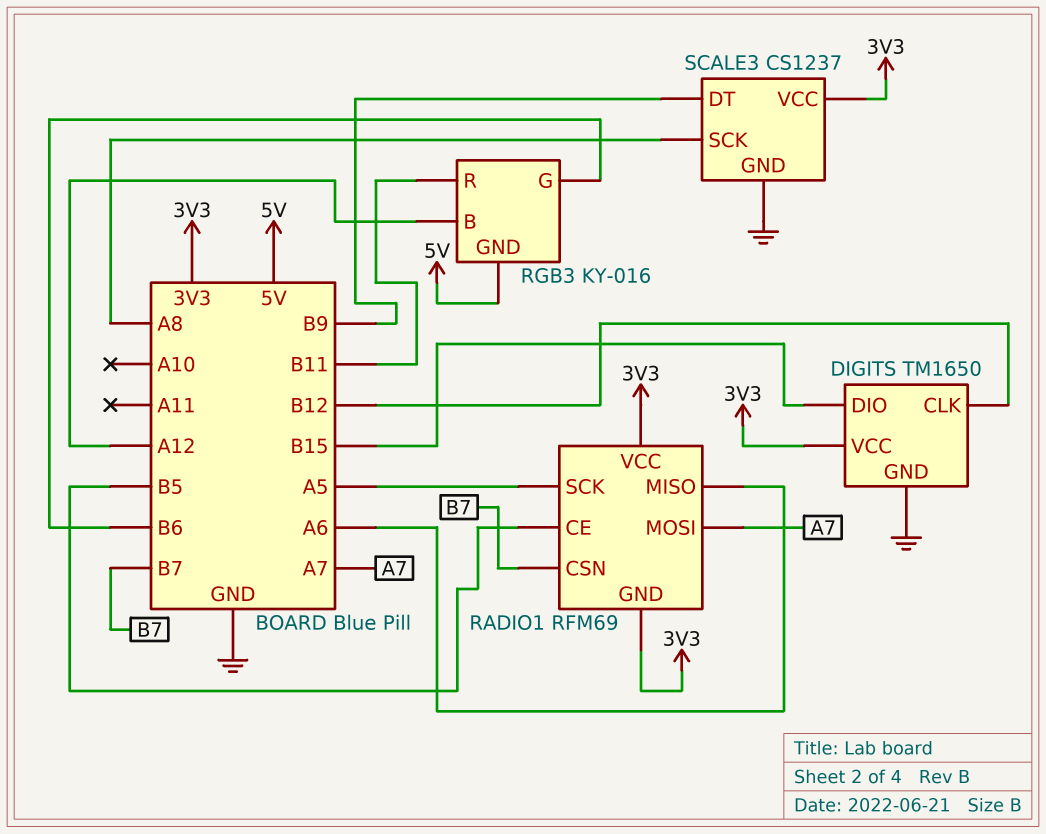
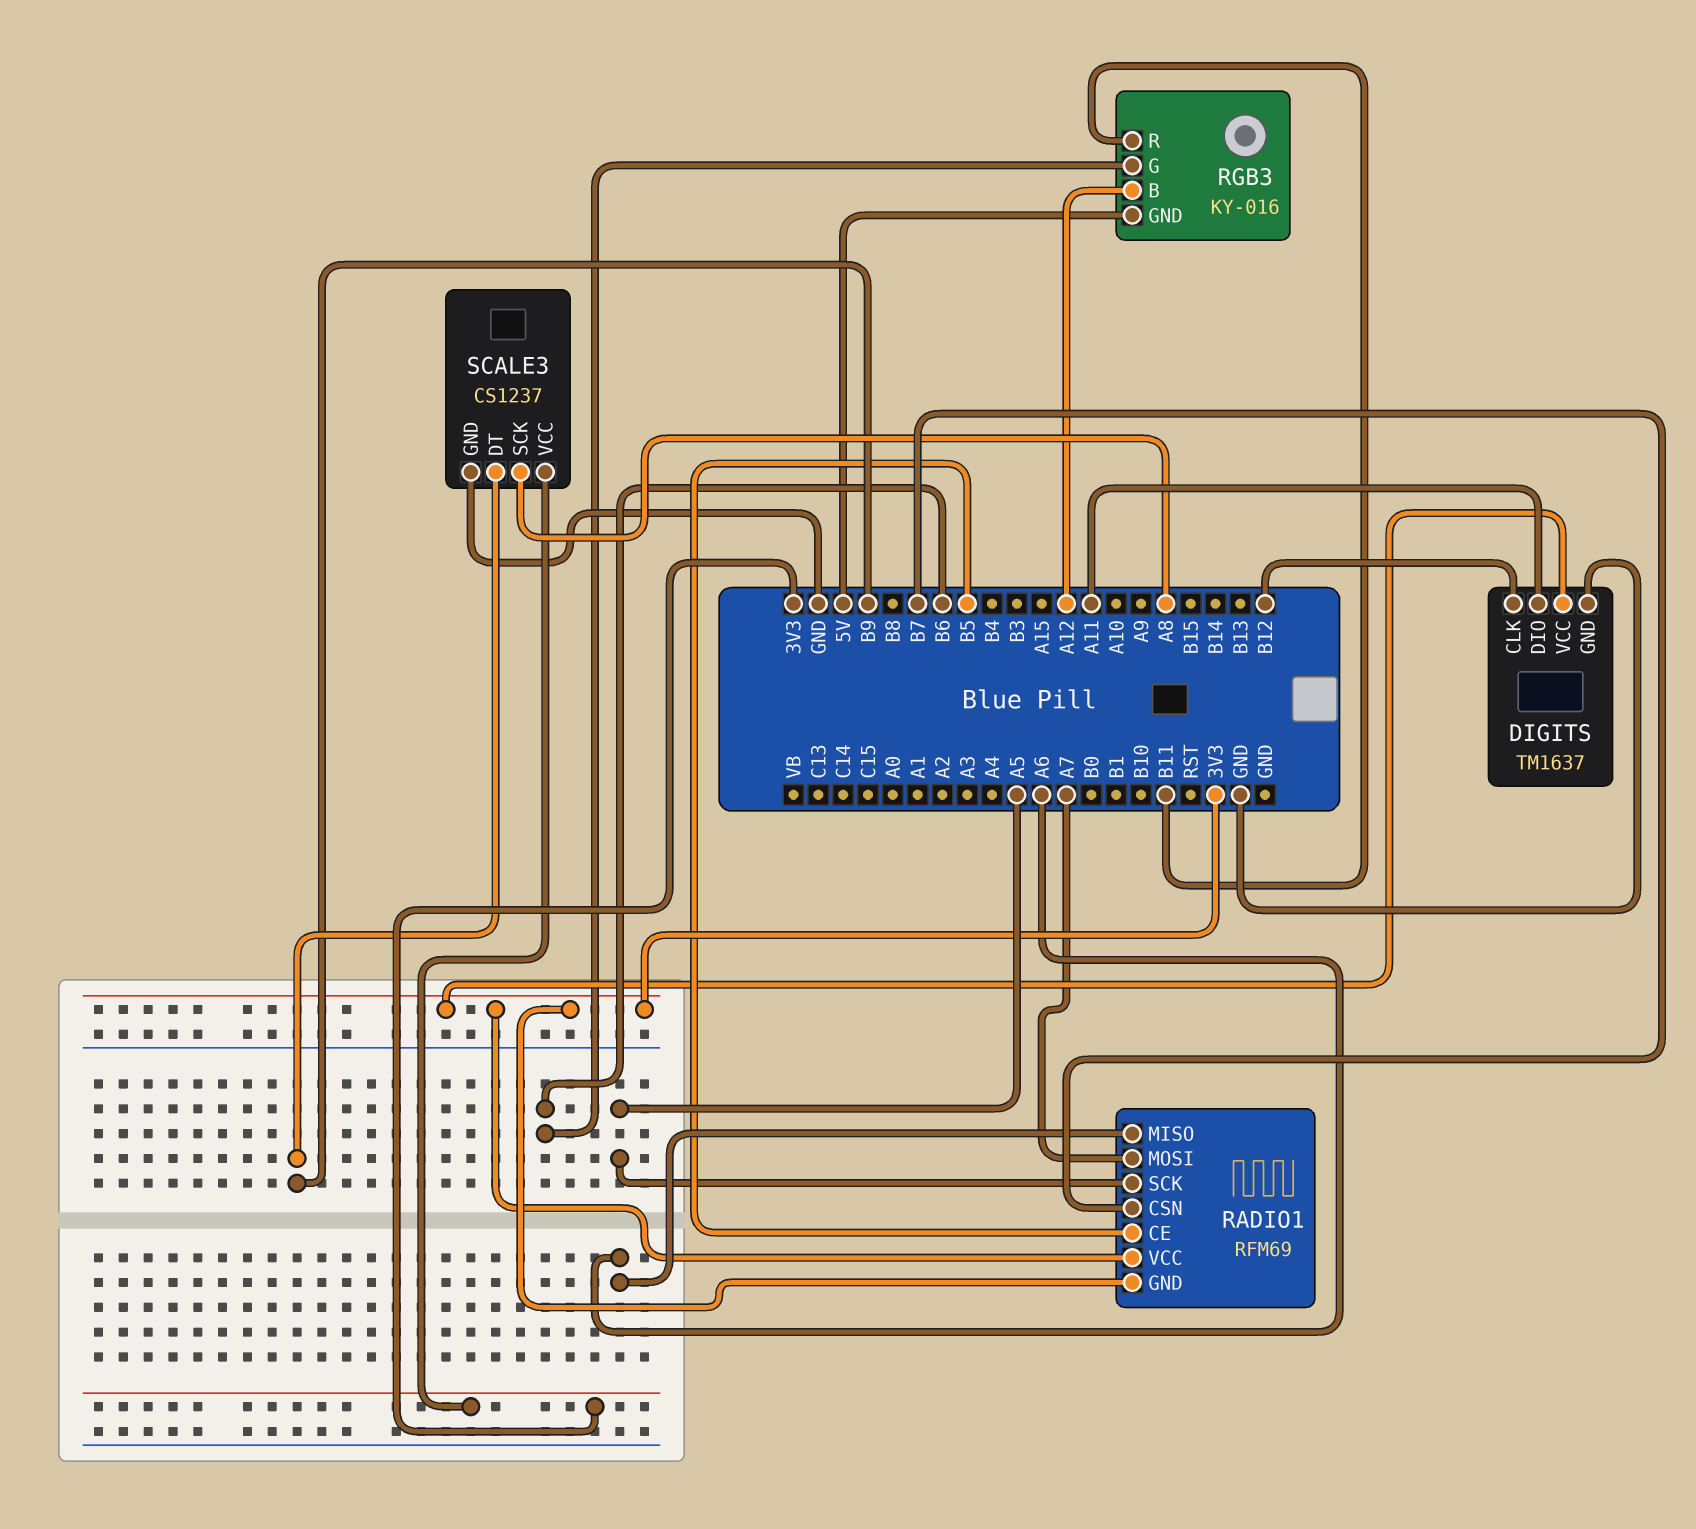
DIGITS: TM1650 -> TM1637
DIGITS pin DIO: B15 -> A11

